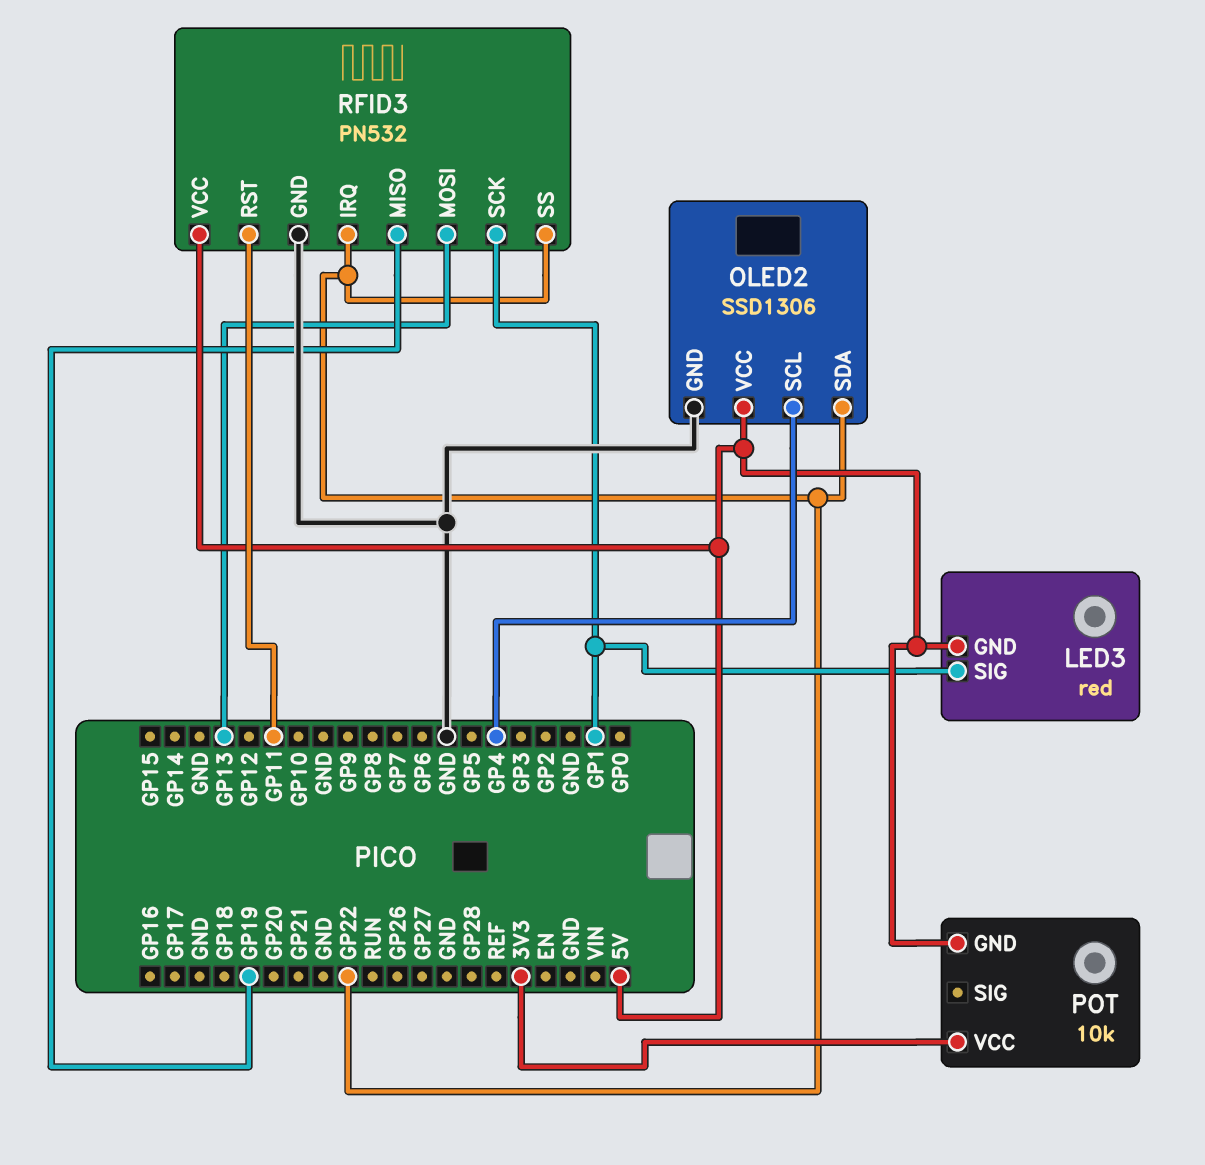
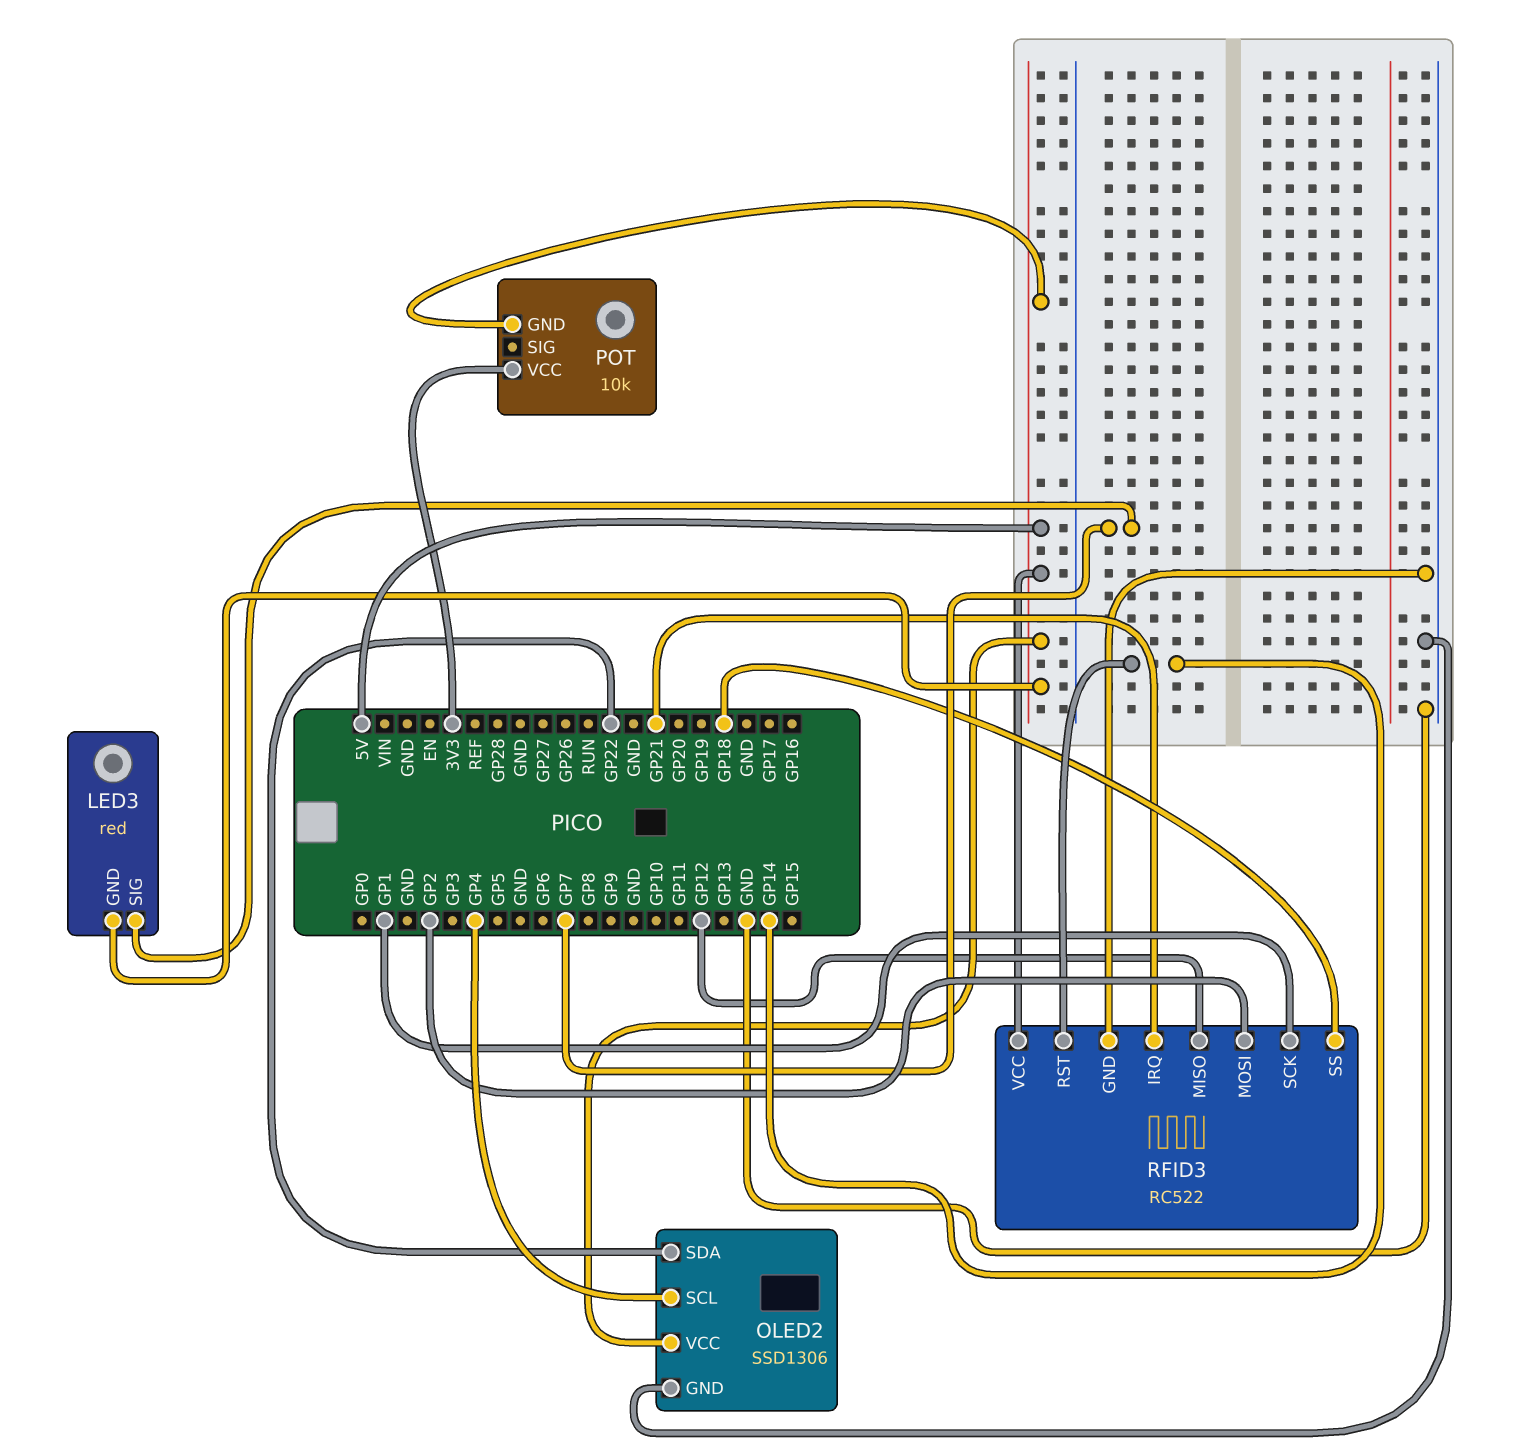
LED3 pin SIG: GP1 -> GP7
RFID3: PN532 -> RC522
RFID3 pin IRQ: GP22 -> GP21
RFID3 pin MISO: GP19 -> GP12
RFID3 pin MOSI: GP13 -> GP2
RFID3 pin RST: GP11 -> GP14
RFID3 pin SS: GP22 -> GP18

